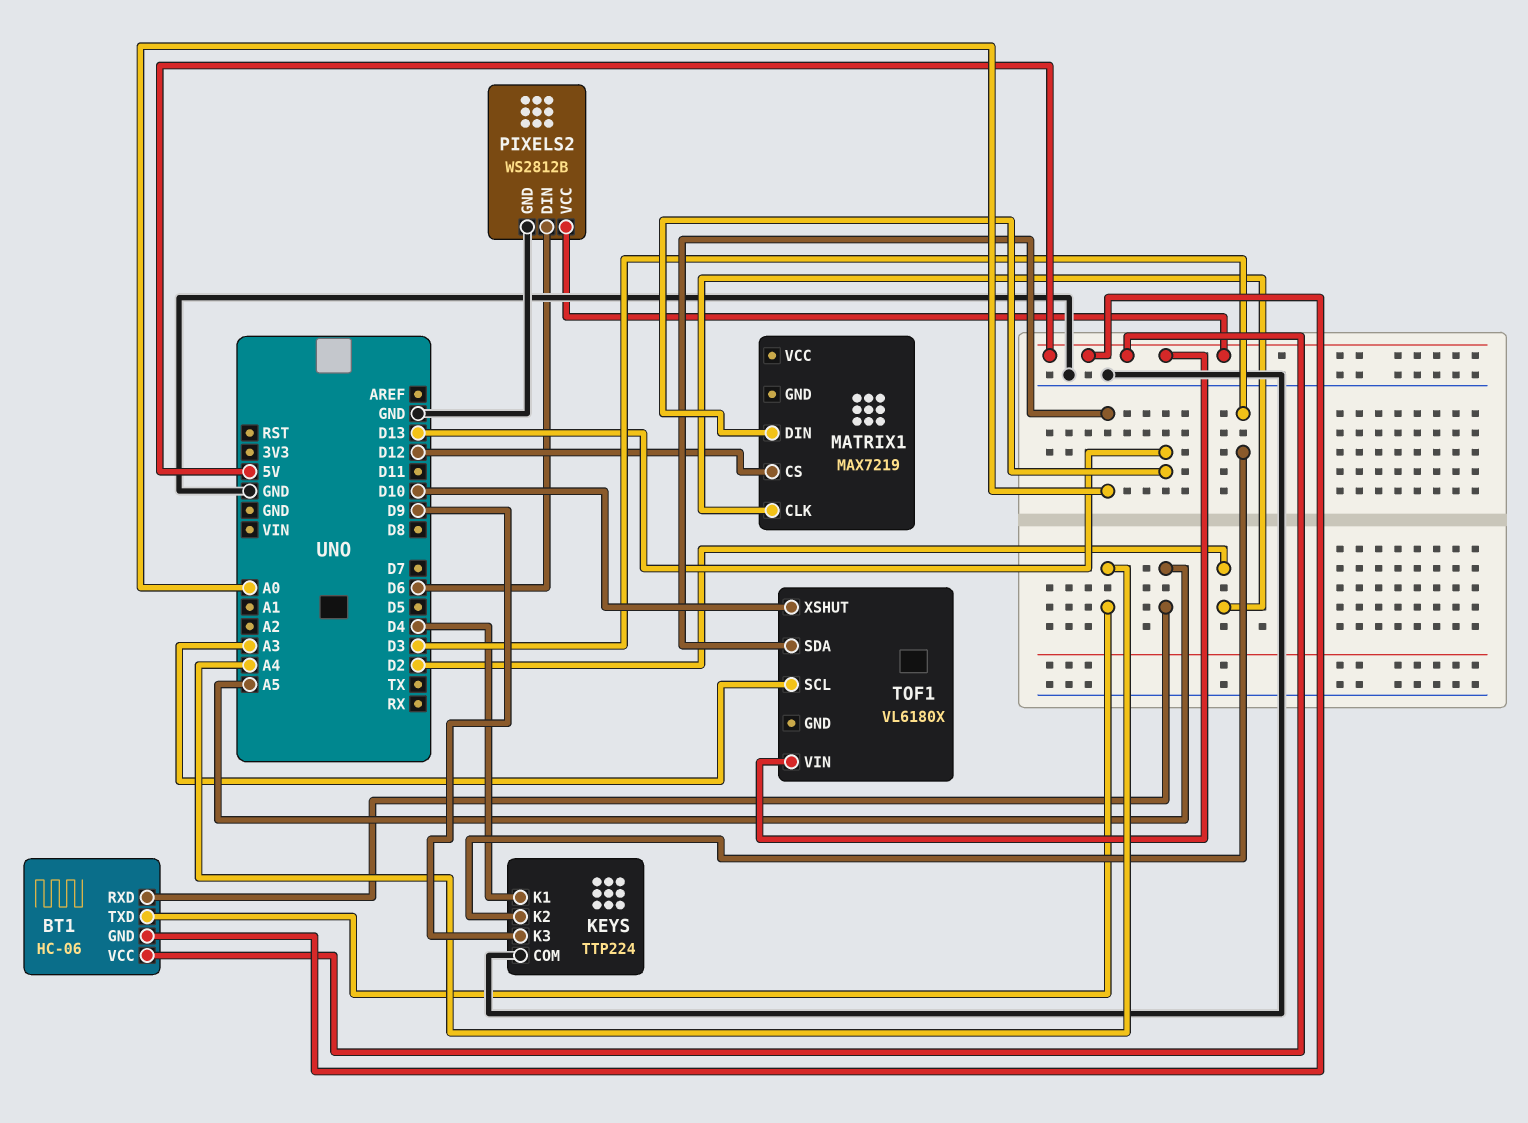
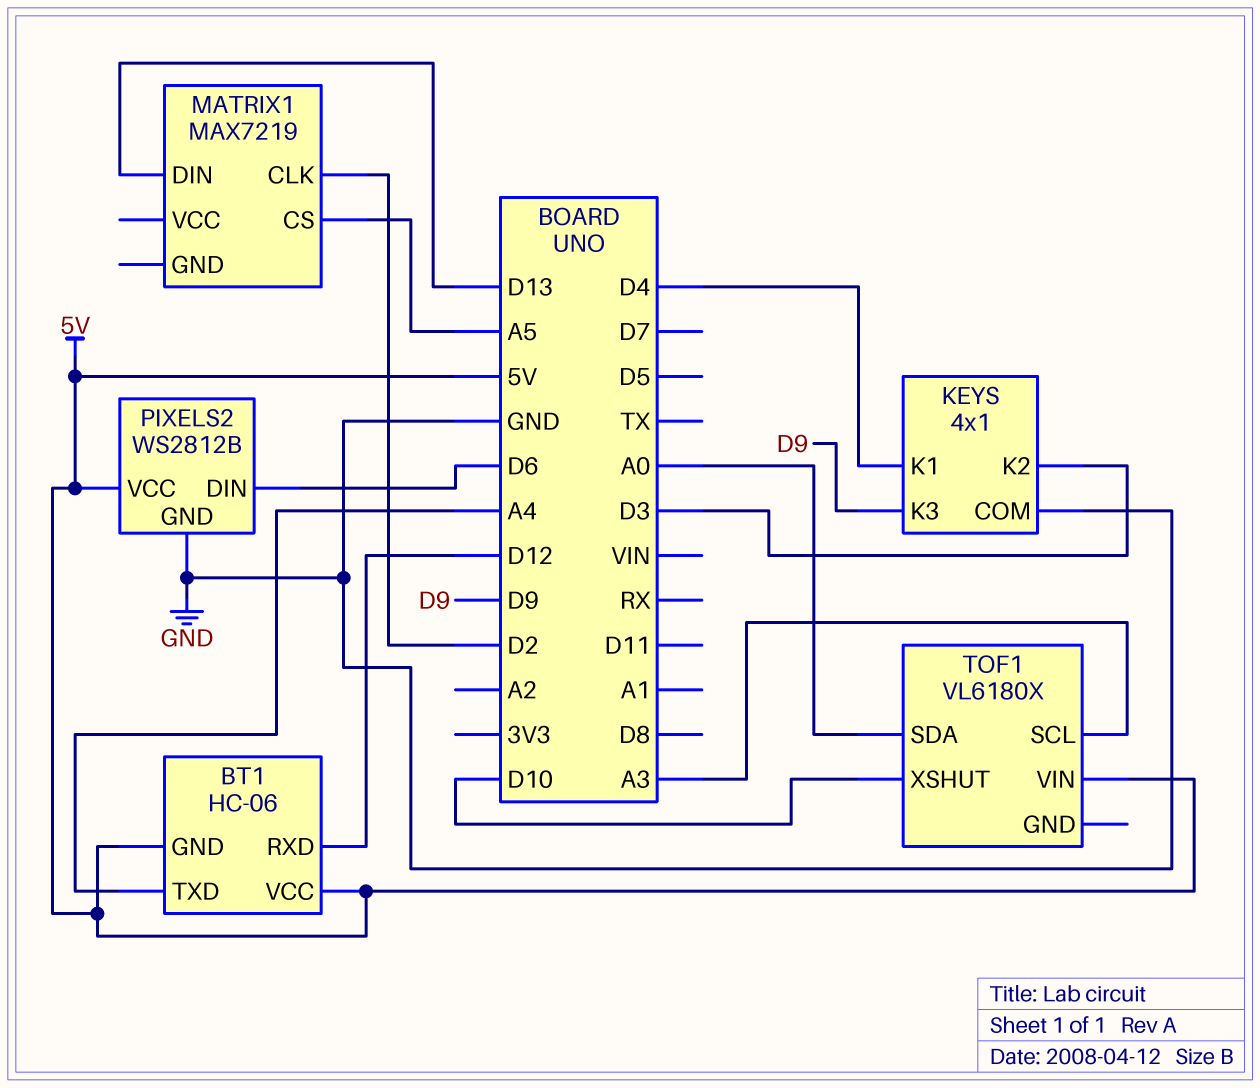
BT1 pin RXD: A5 -> D12
KEYS: TTP224 -> 4x1
MATRIX1 pin CS: D12 -> A5

